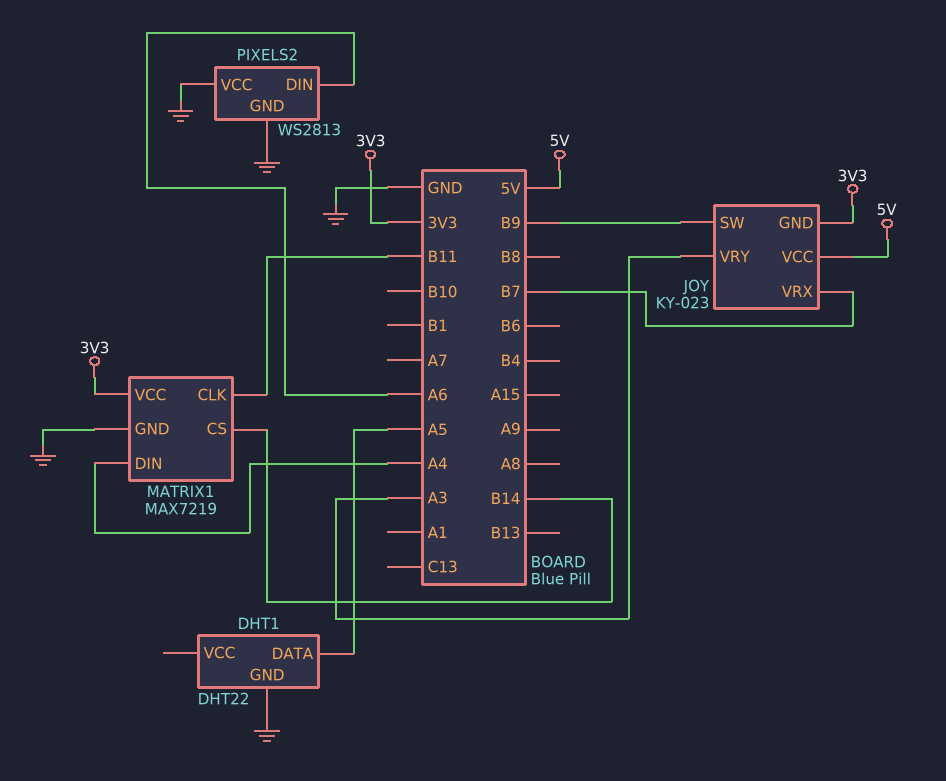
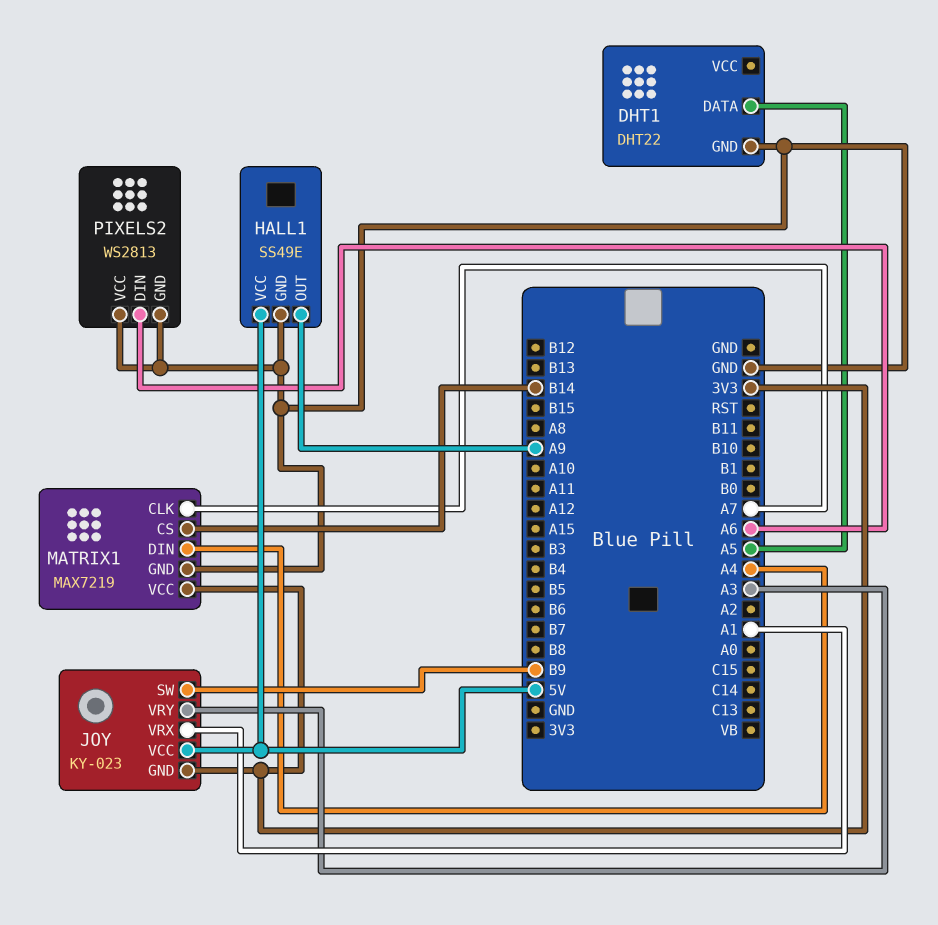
HALL1: none -> SS49E
HALL1 pin GND: none -> GND
HALL1 pin OUT: none -> A9
HALL1 pin VCC: none -> 5V
JOY pin VRX: B7 -> A1
MATRIX1 pin CLK: B11 -> A7

